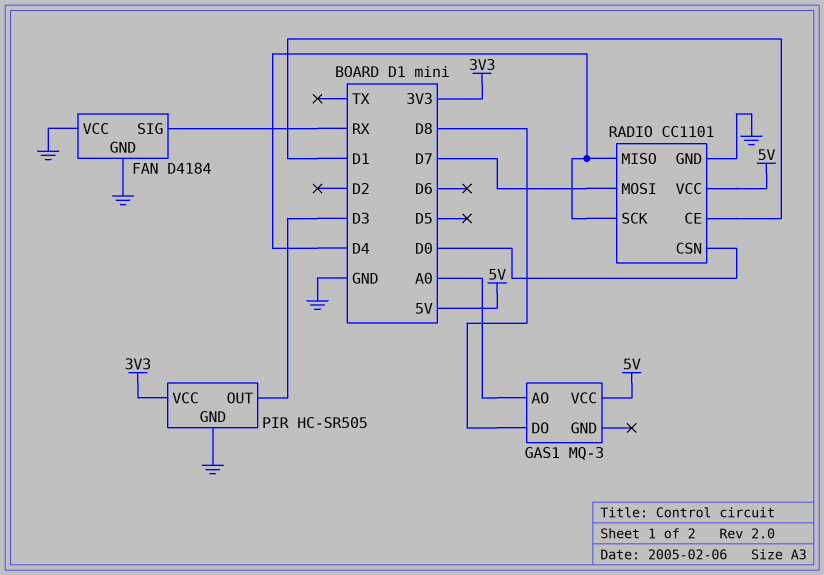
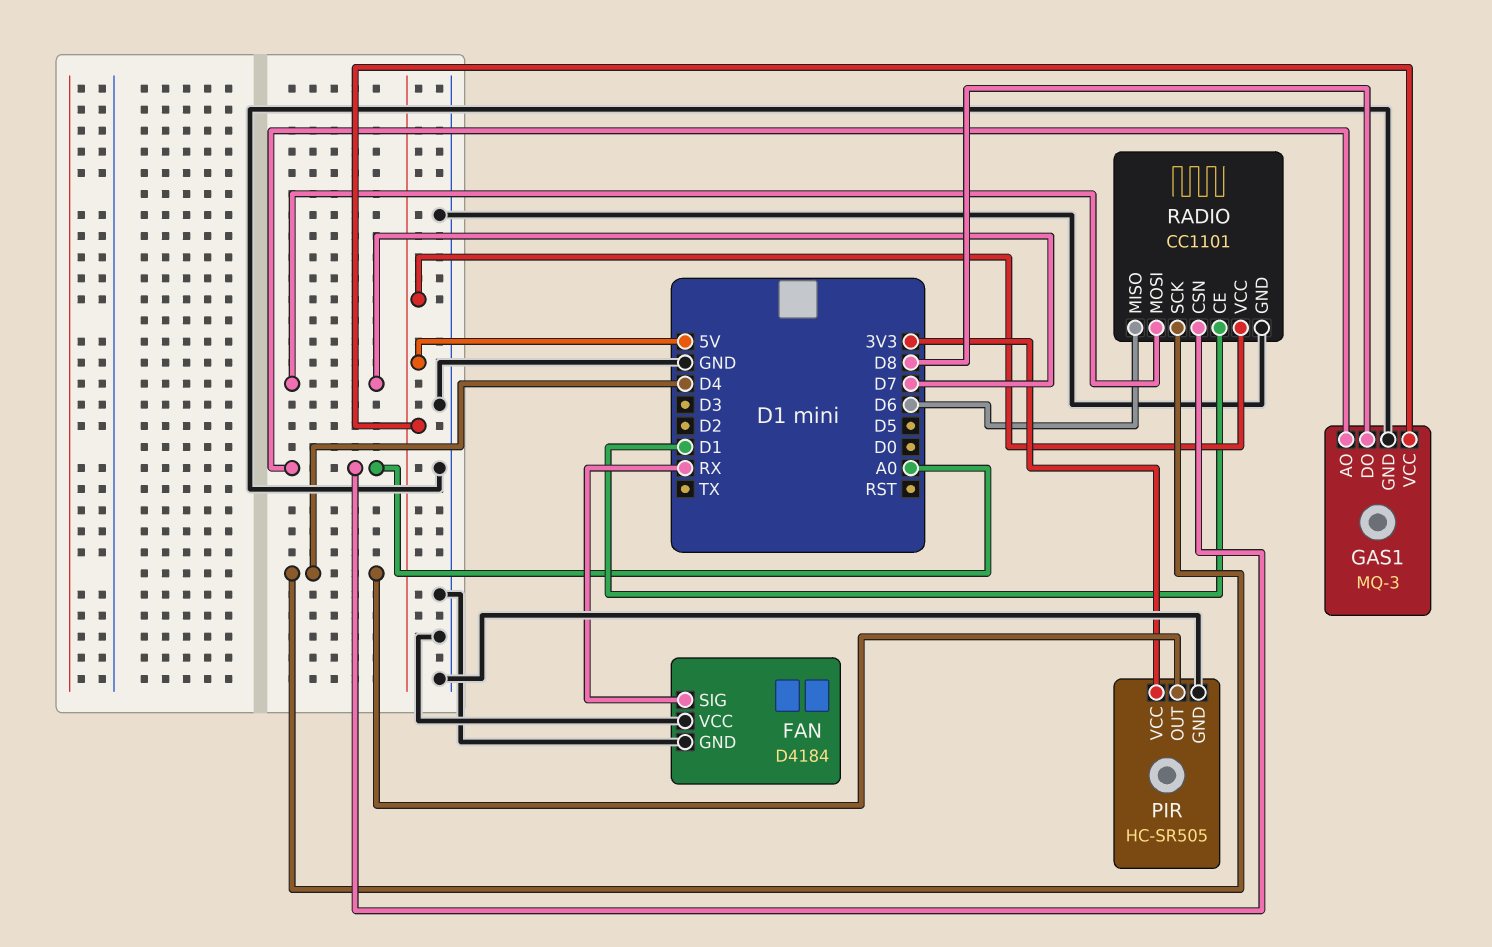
GAS1 pin GND: none -> GND
PIR pin OUT: D3 -> D4
RADIO pin CSN: D0 -> A0
RADIO pin MISO: D4 -> D6

